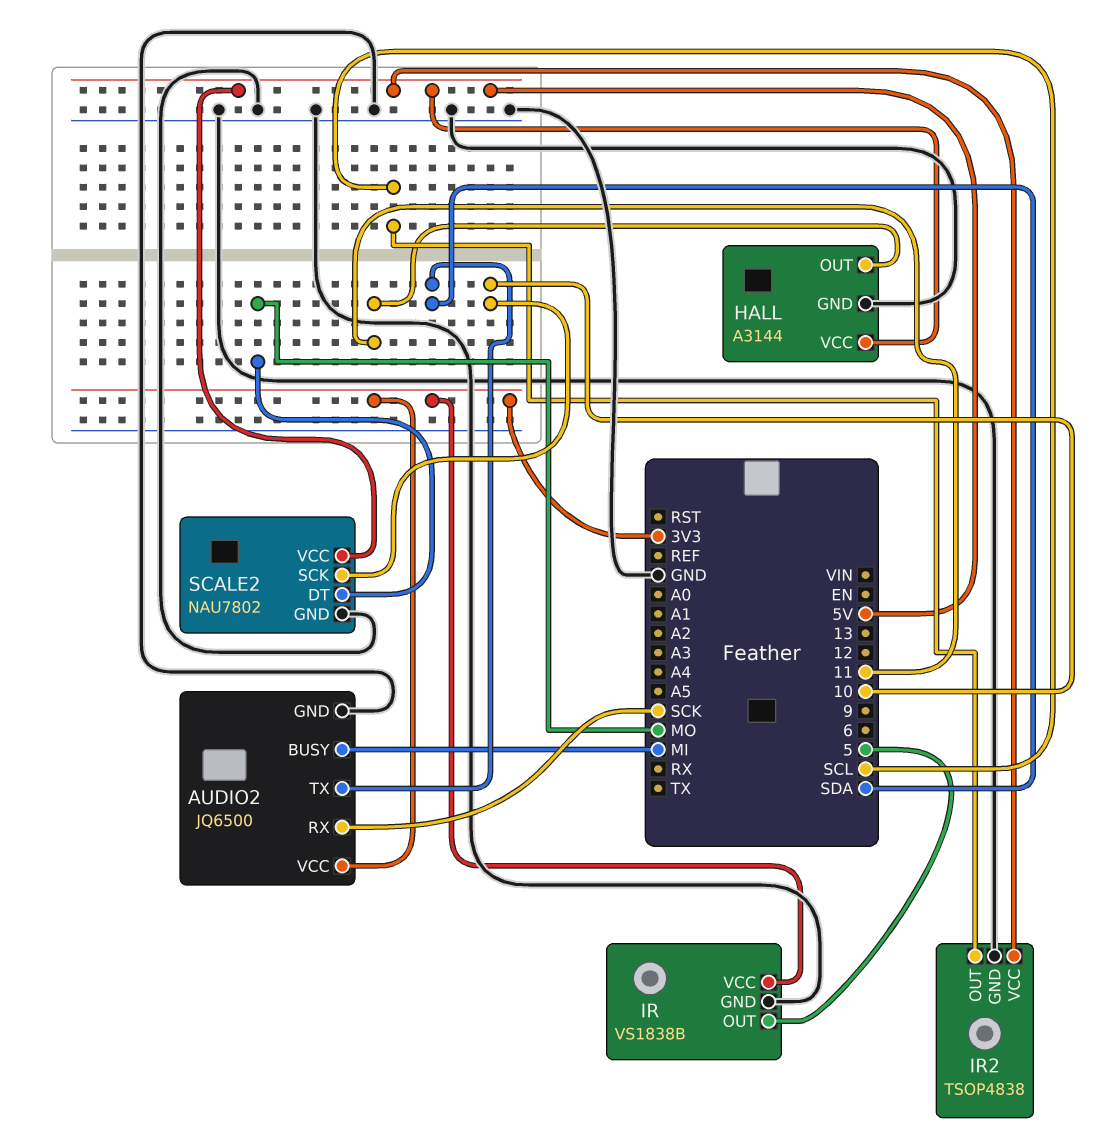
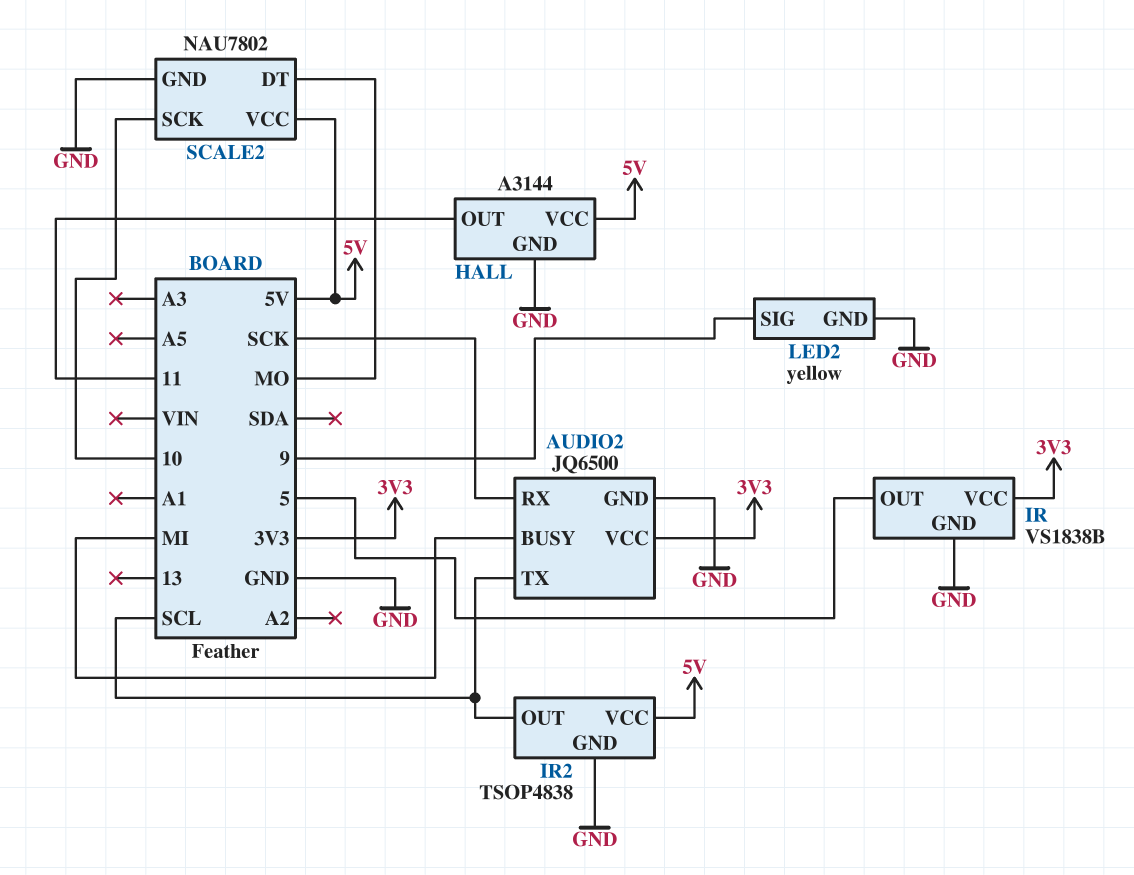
AUDIO2 pin TX: SDA -> SCL
LED2: none -> yellow
LED2 pin GND: none -> GND
LED2 pin SIG: none -> 9

